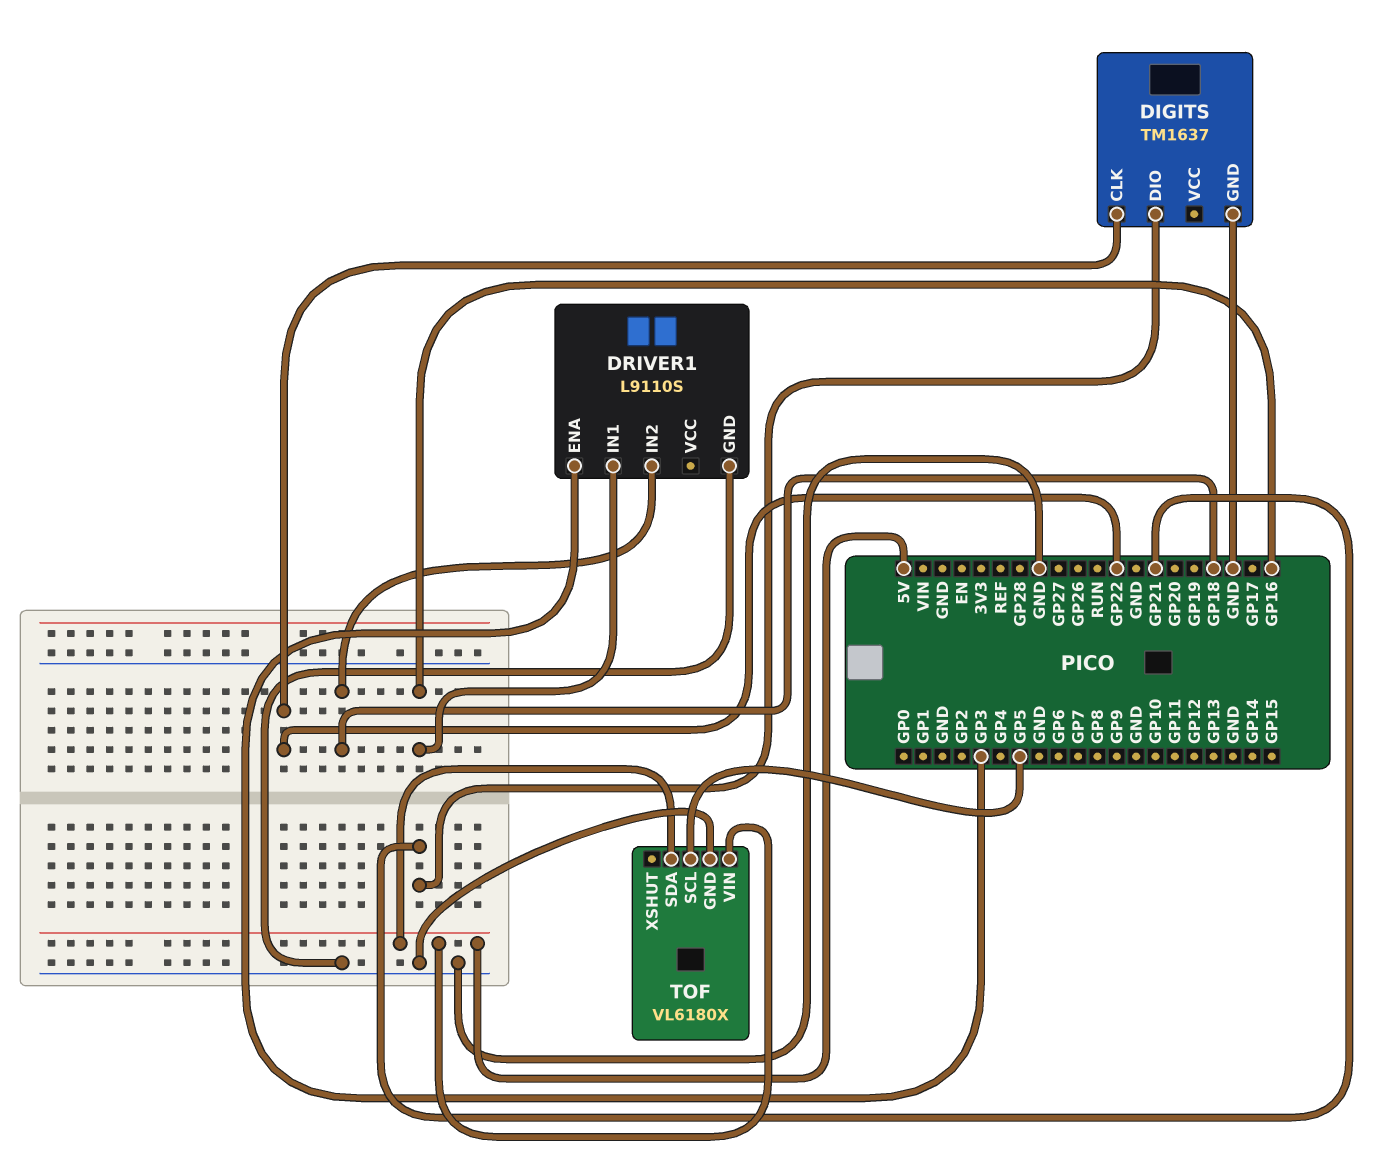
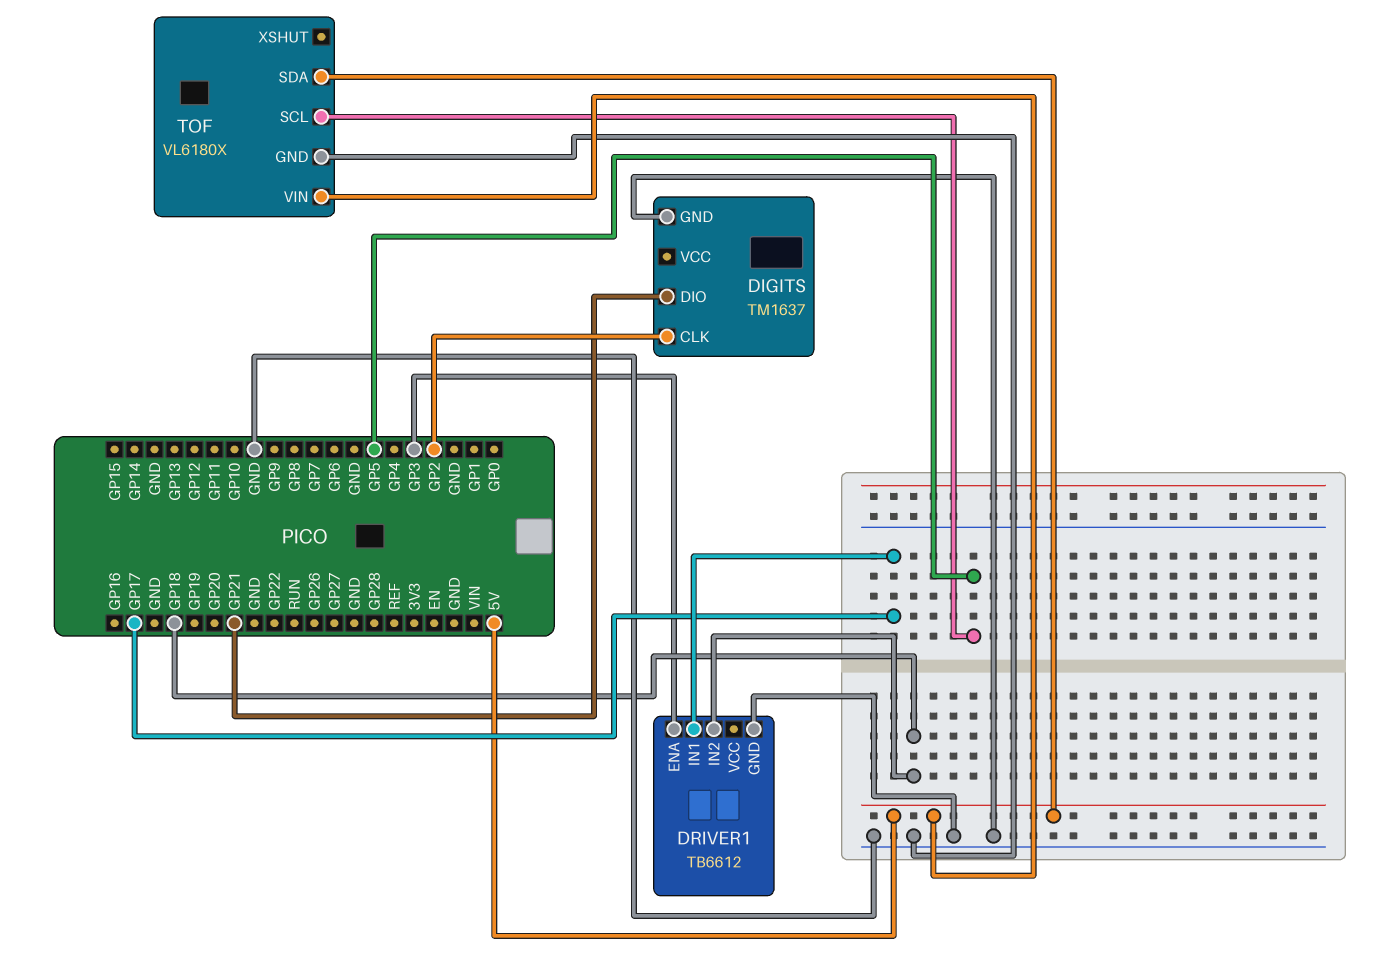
DIGITS pin CLK: GP22 -> GP2
DRIVER1: L9110S -> TB6612
DRIVER1 pin IN1: GP16 -> GP17

